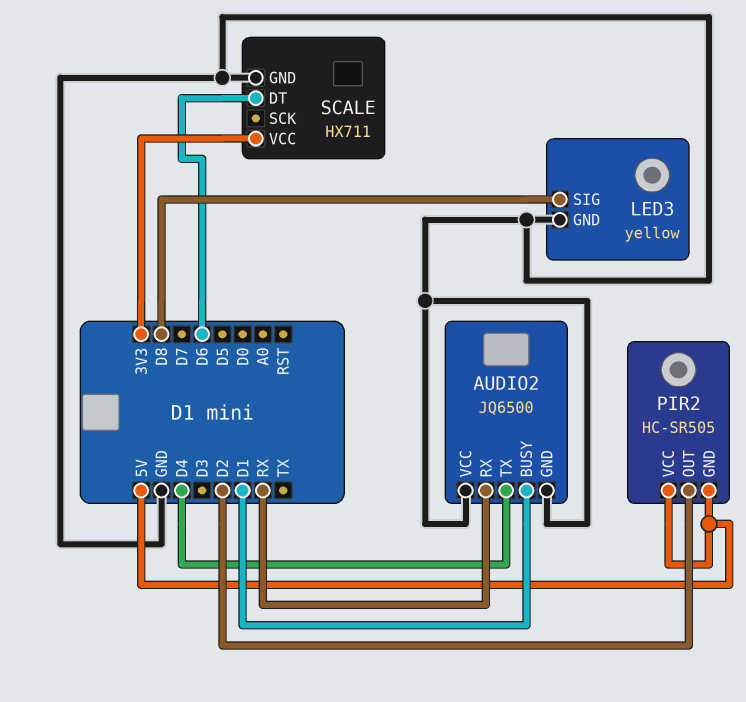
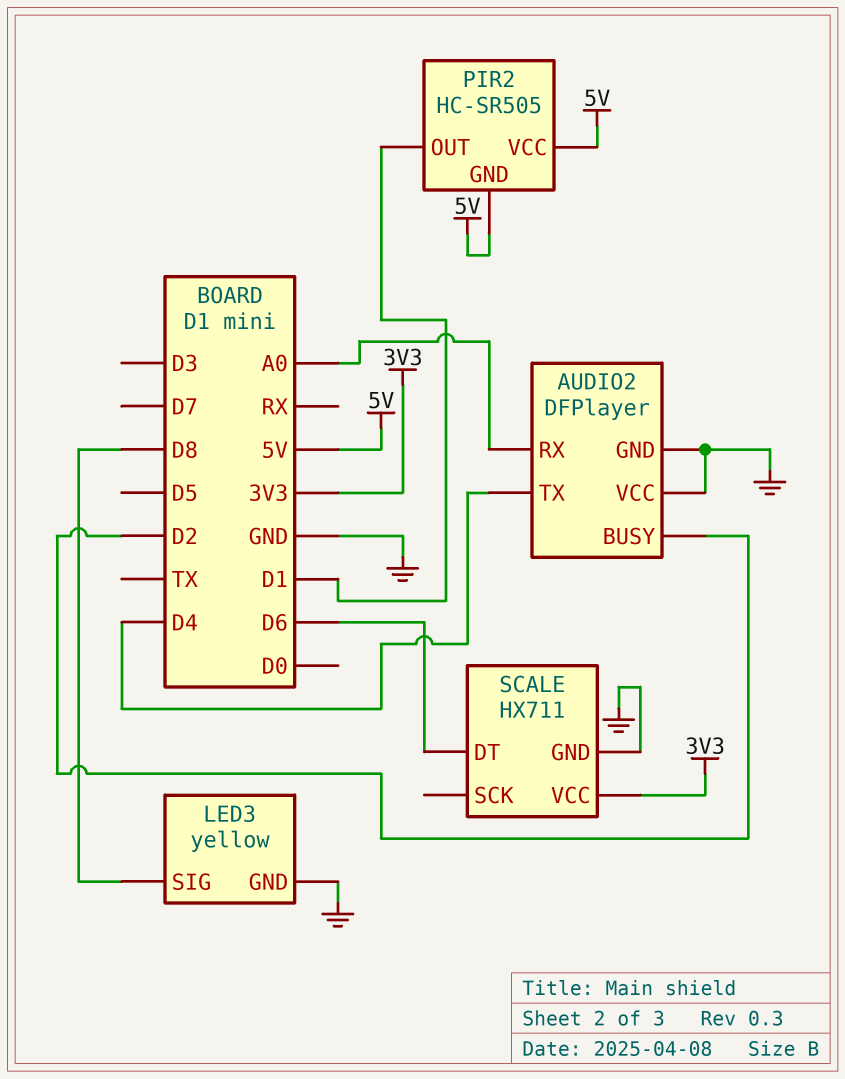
AUDIO2: JQ6500 -> DFPlayer
AUDIO2 pin BUSY: D1 -> D2
AUDIO2 pin RX: RX -> A0
PIR2 pin OUT: D2 -> D1

